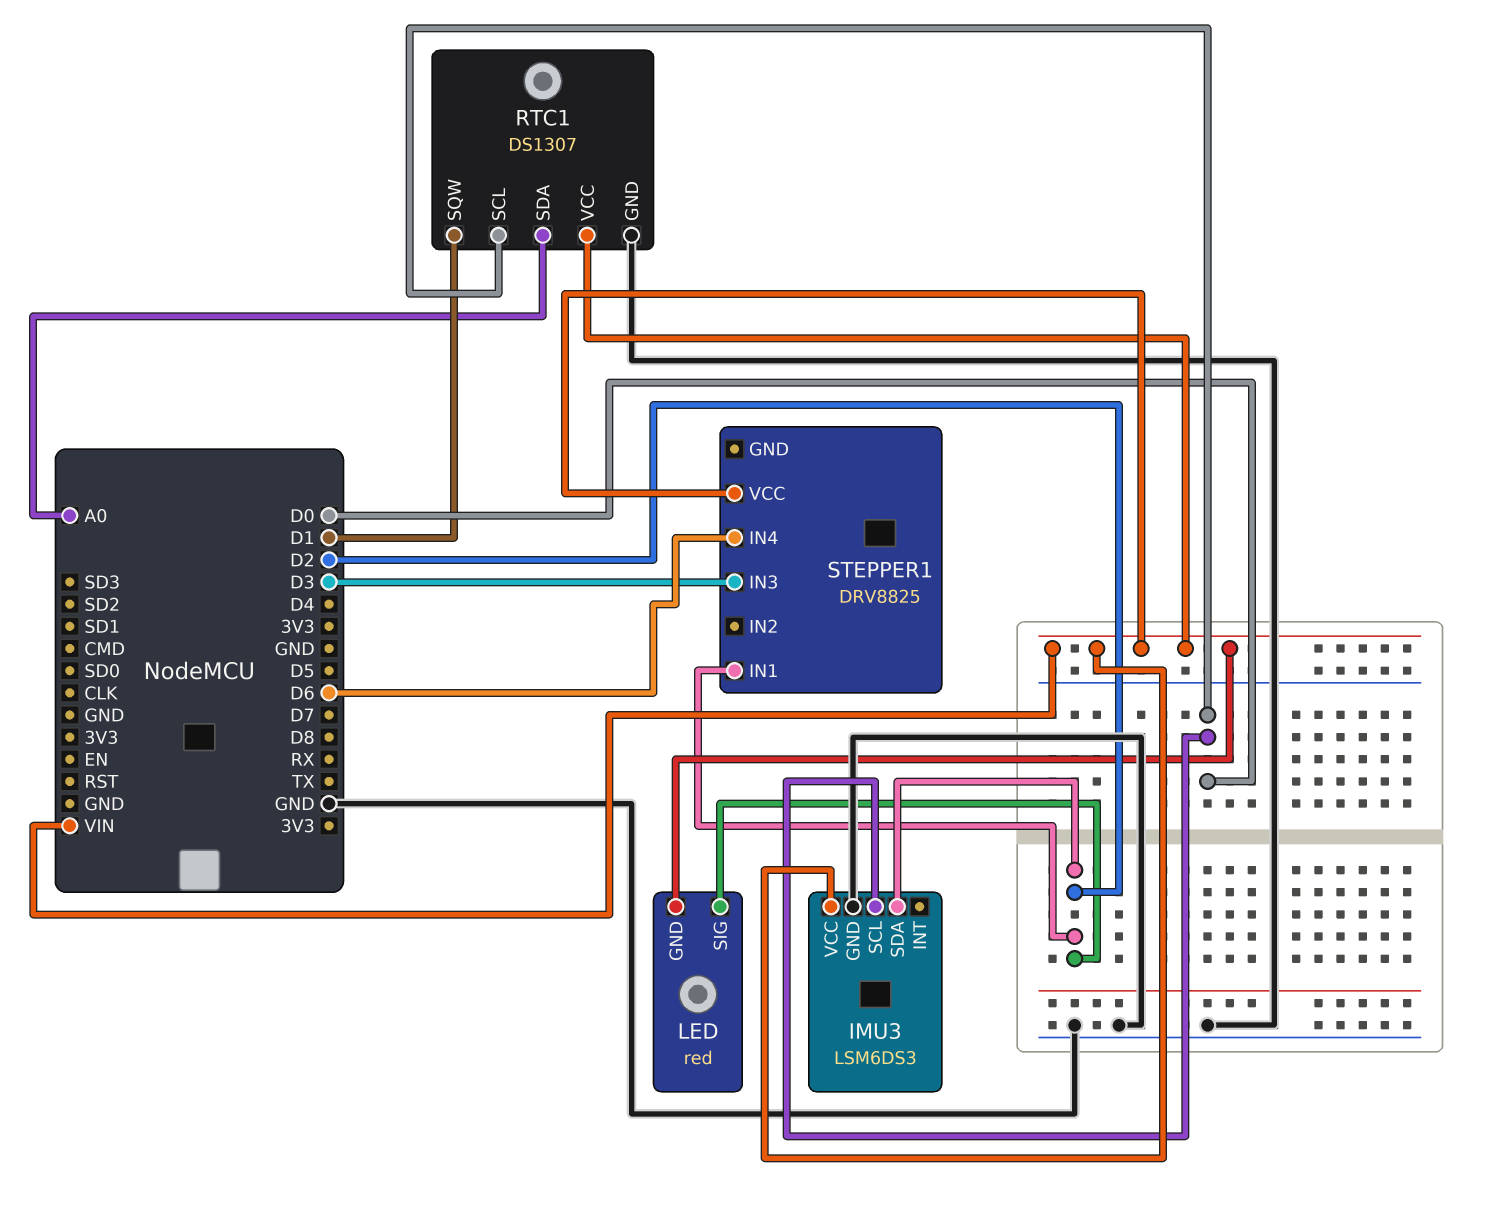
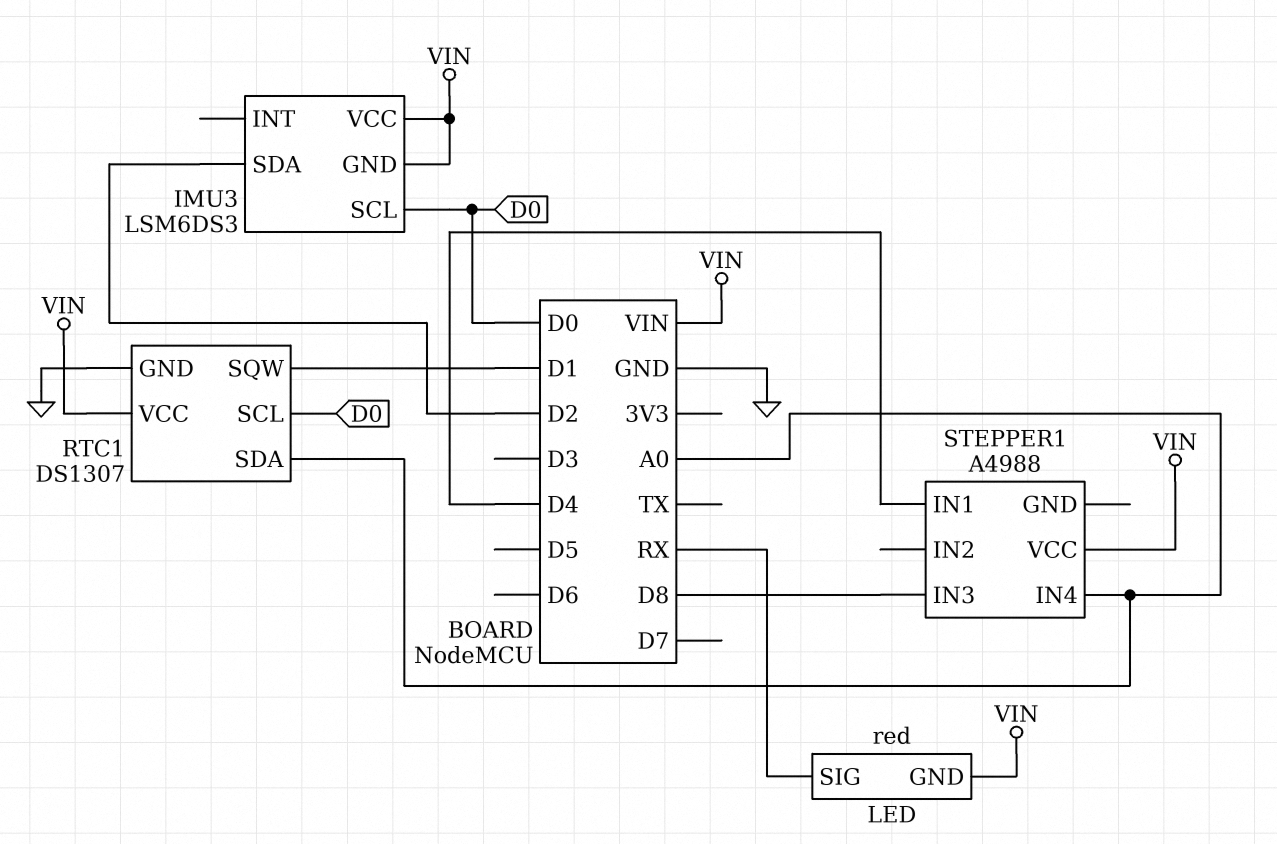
IMU3 pin GND: GND -> VIN
LED pin SIG: D2 -> RX
STEPPER1: DRV8825 -> A4988
STEPPER1 pin IN1: D2 -> D4
STEPPER1 pin IN3: D3 -> D8
STEPPER1 pin IN4: D6 -> A0

